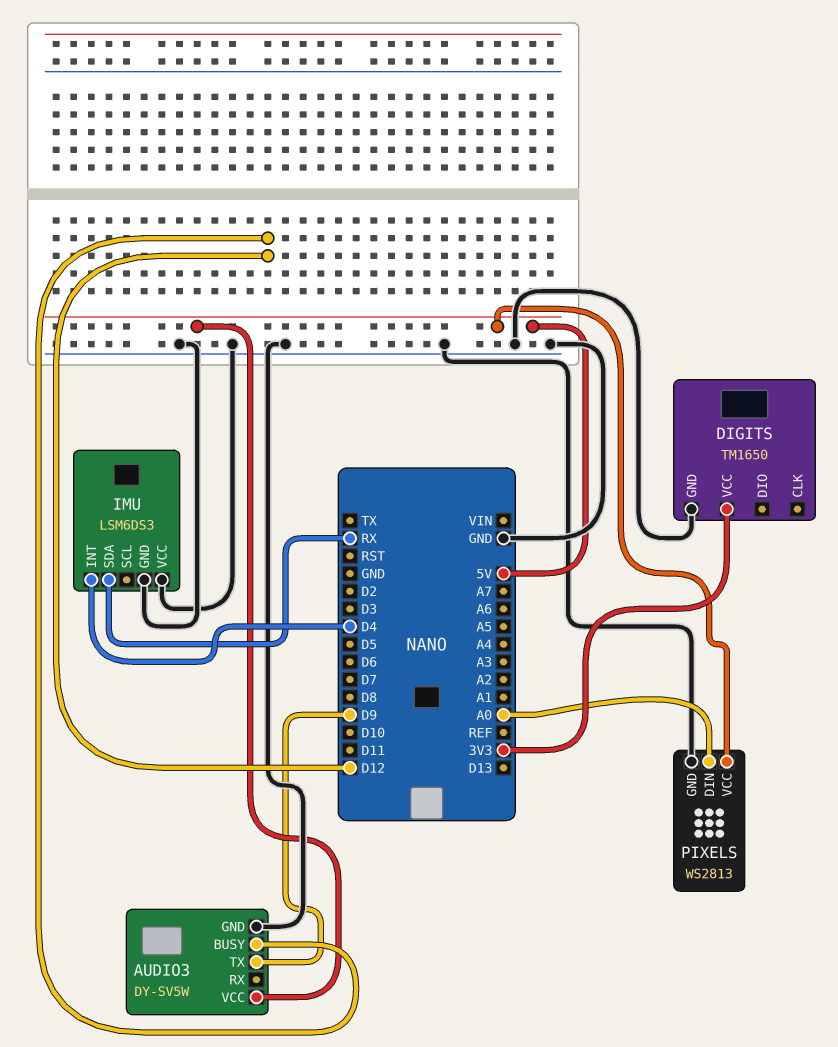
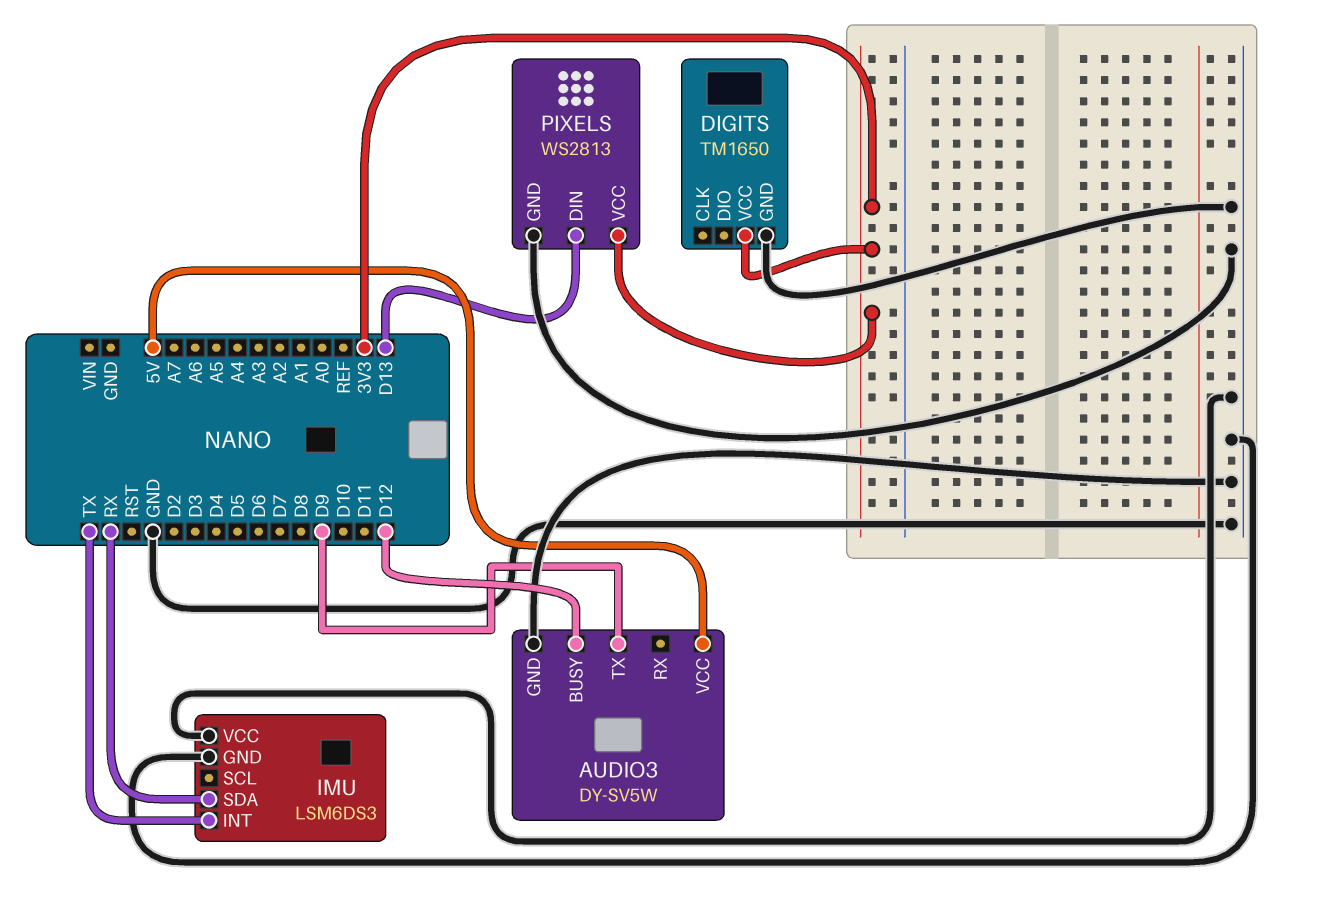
IMU pin INT: D4 -> TX
PIXELS pin DIN: A0 -> D13
PIXELS pin VCC: 5V -> 3V3

